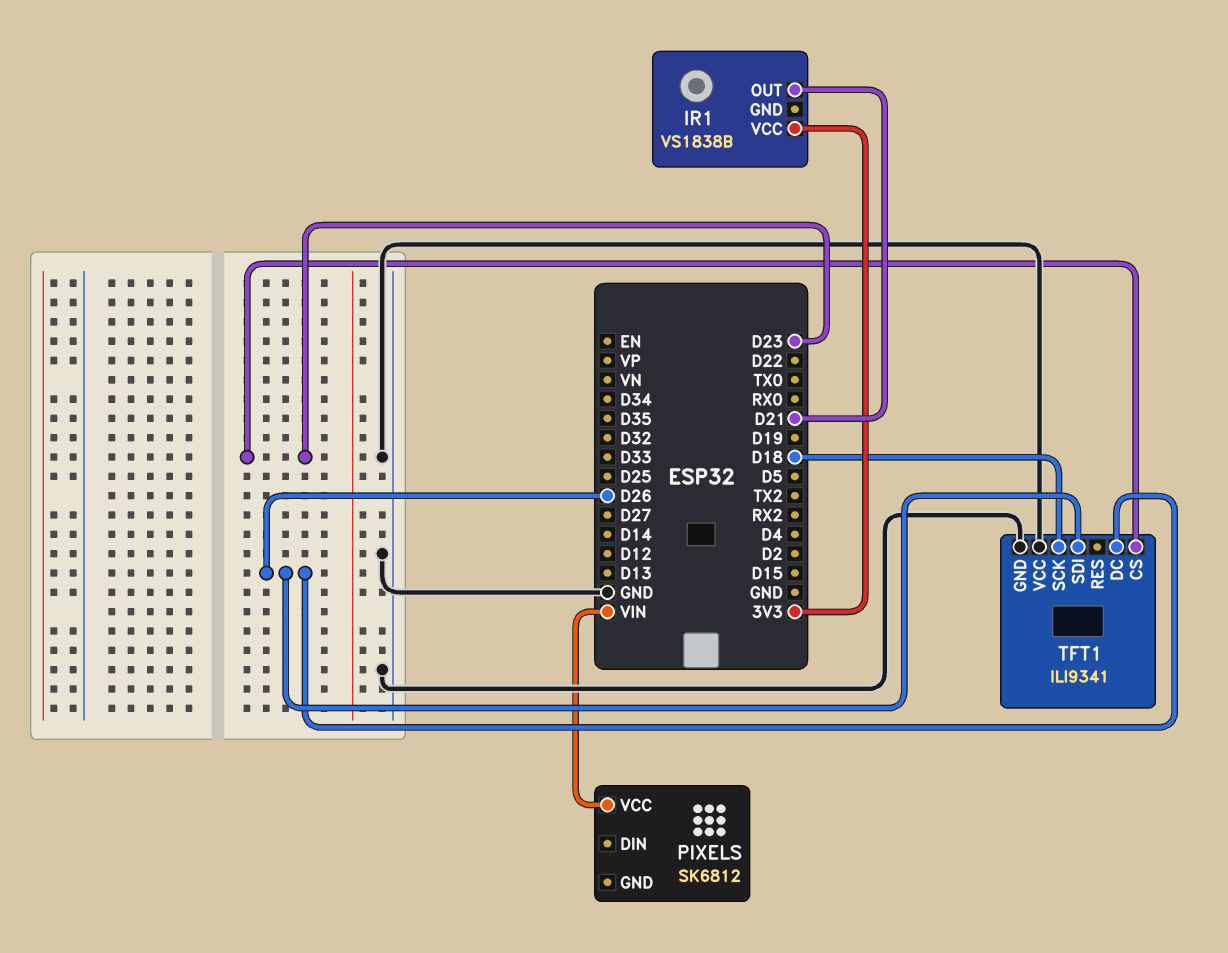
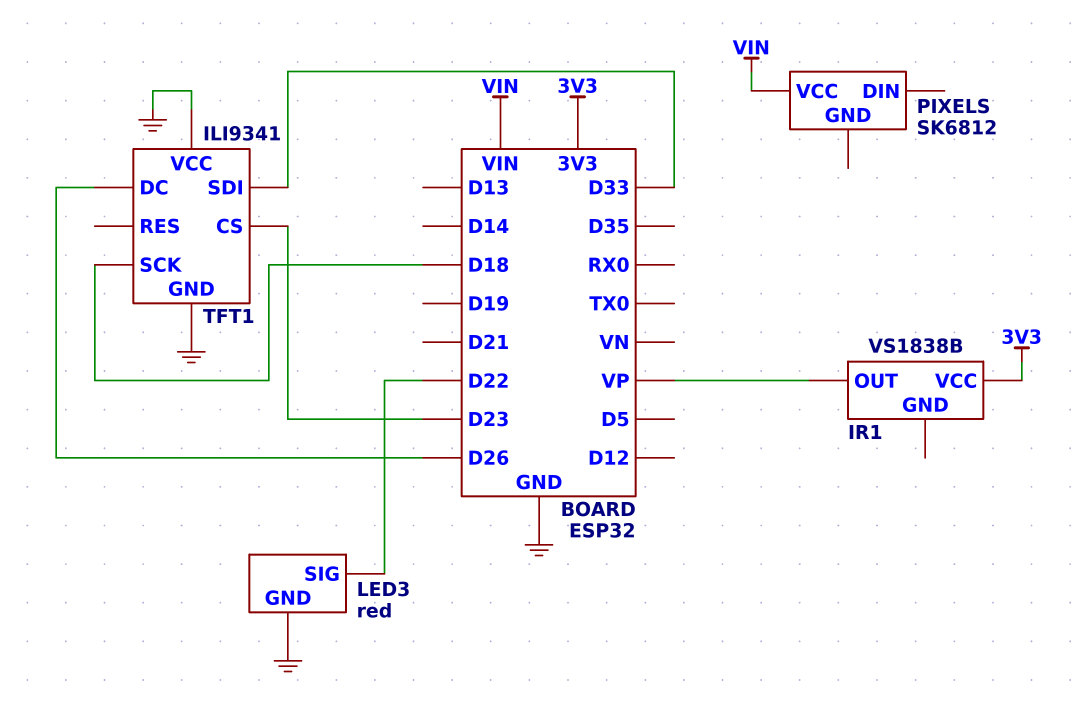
IR1 pin OUT: D21 -> VP
LED3: none -> red
LED3 pin GND: none -> GND
LED3 pin SIG: none -> D22
TFT1 pin SDI: D26 -> D33

